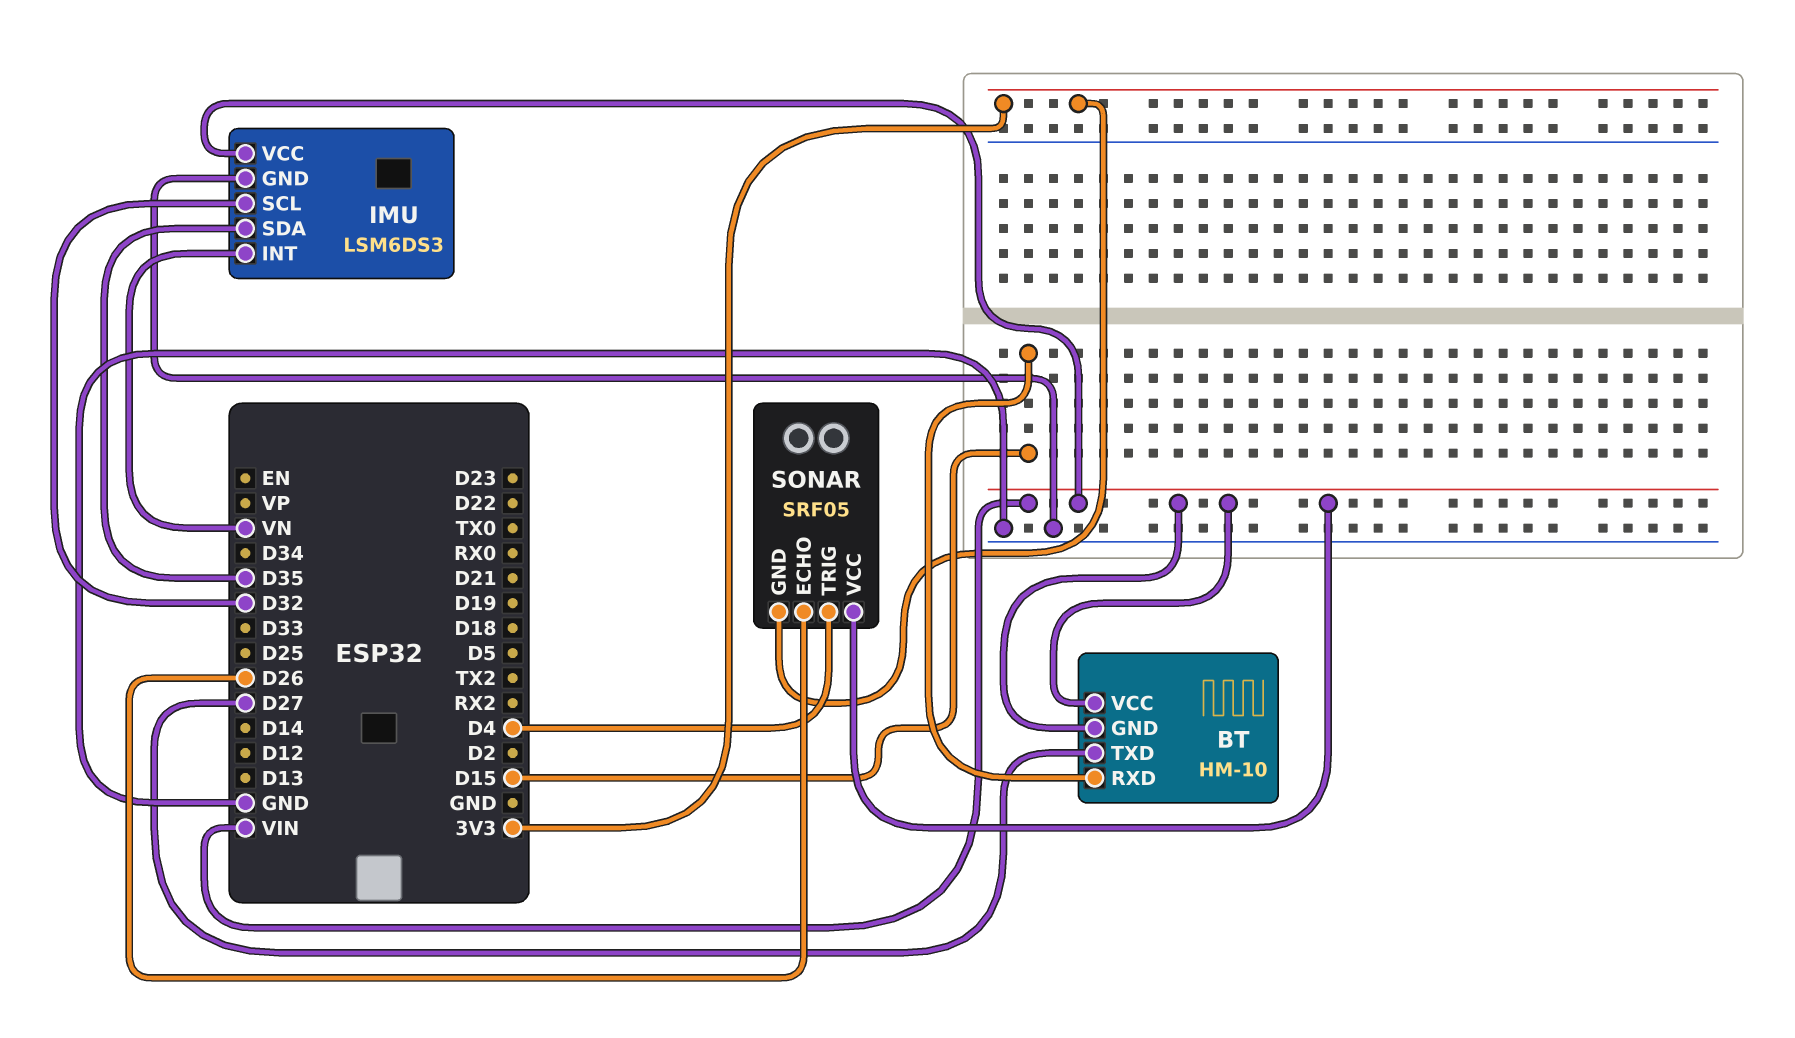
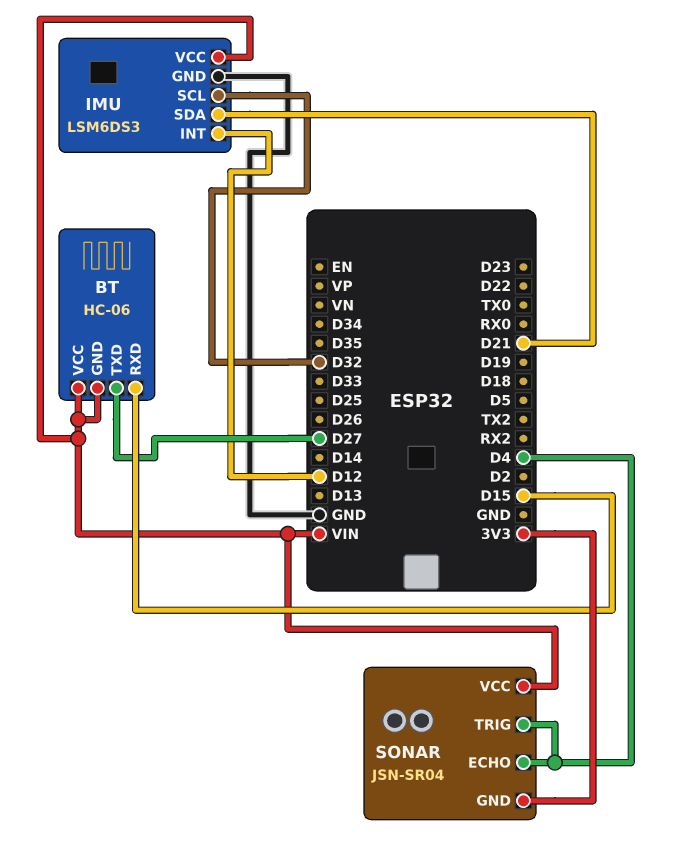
BT: HM-10 -> HC-06
IMU pin INT: VN -> D12
IMU pin SDA: D35 -> D21
SONAR: SRF05 -> JSN-SR04
SONAR pin ECHO: D26 -> D4

